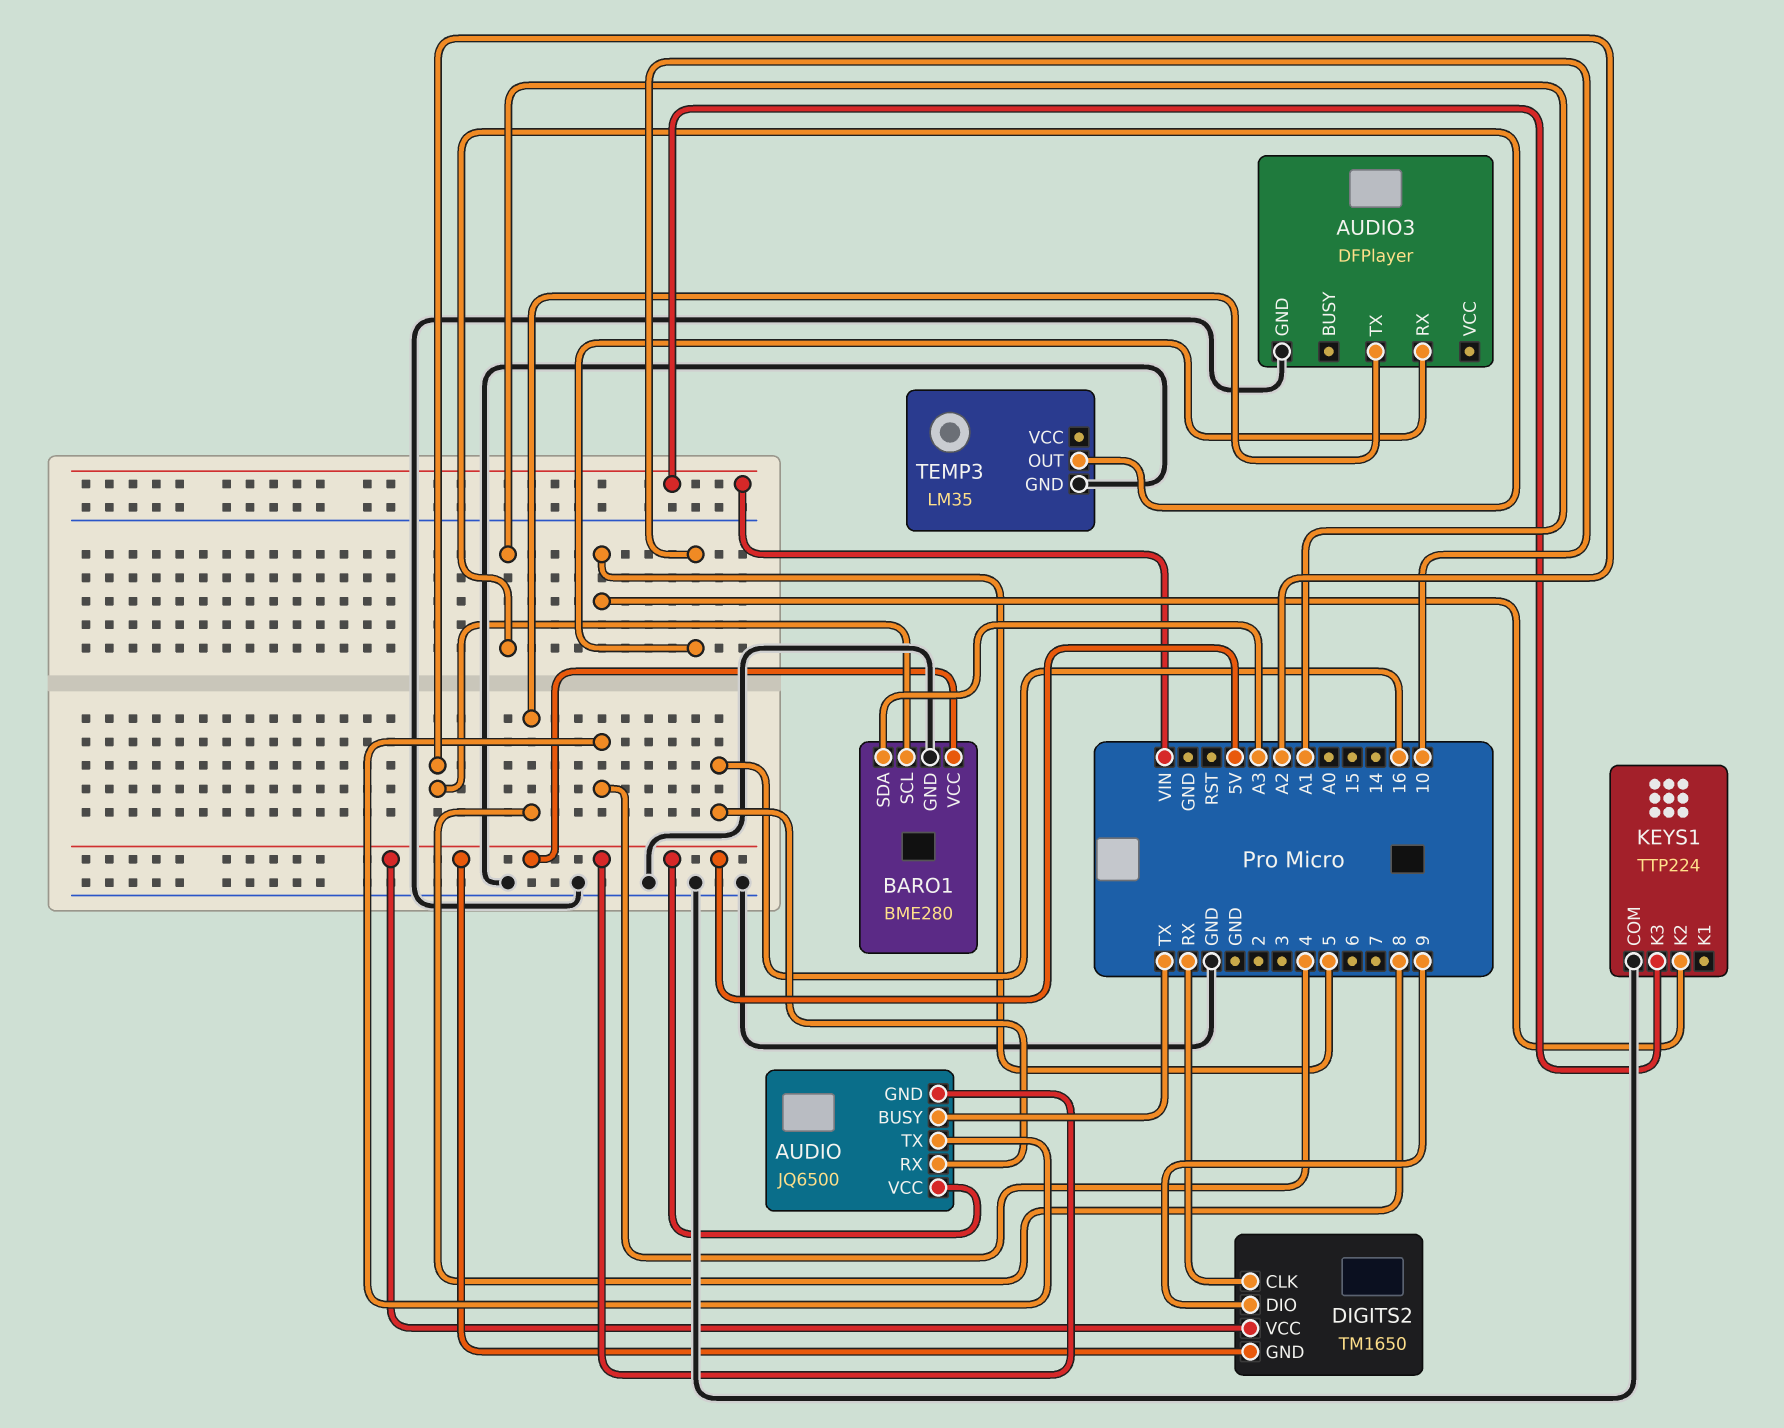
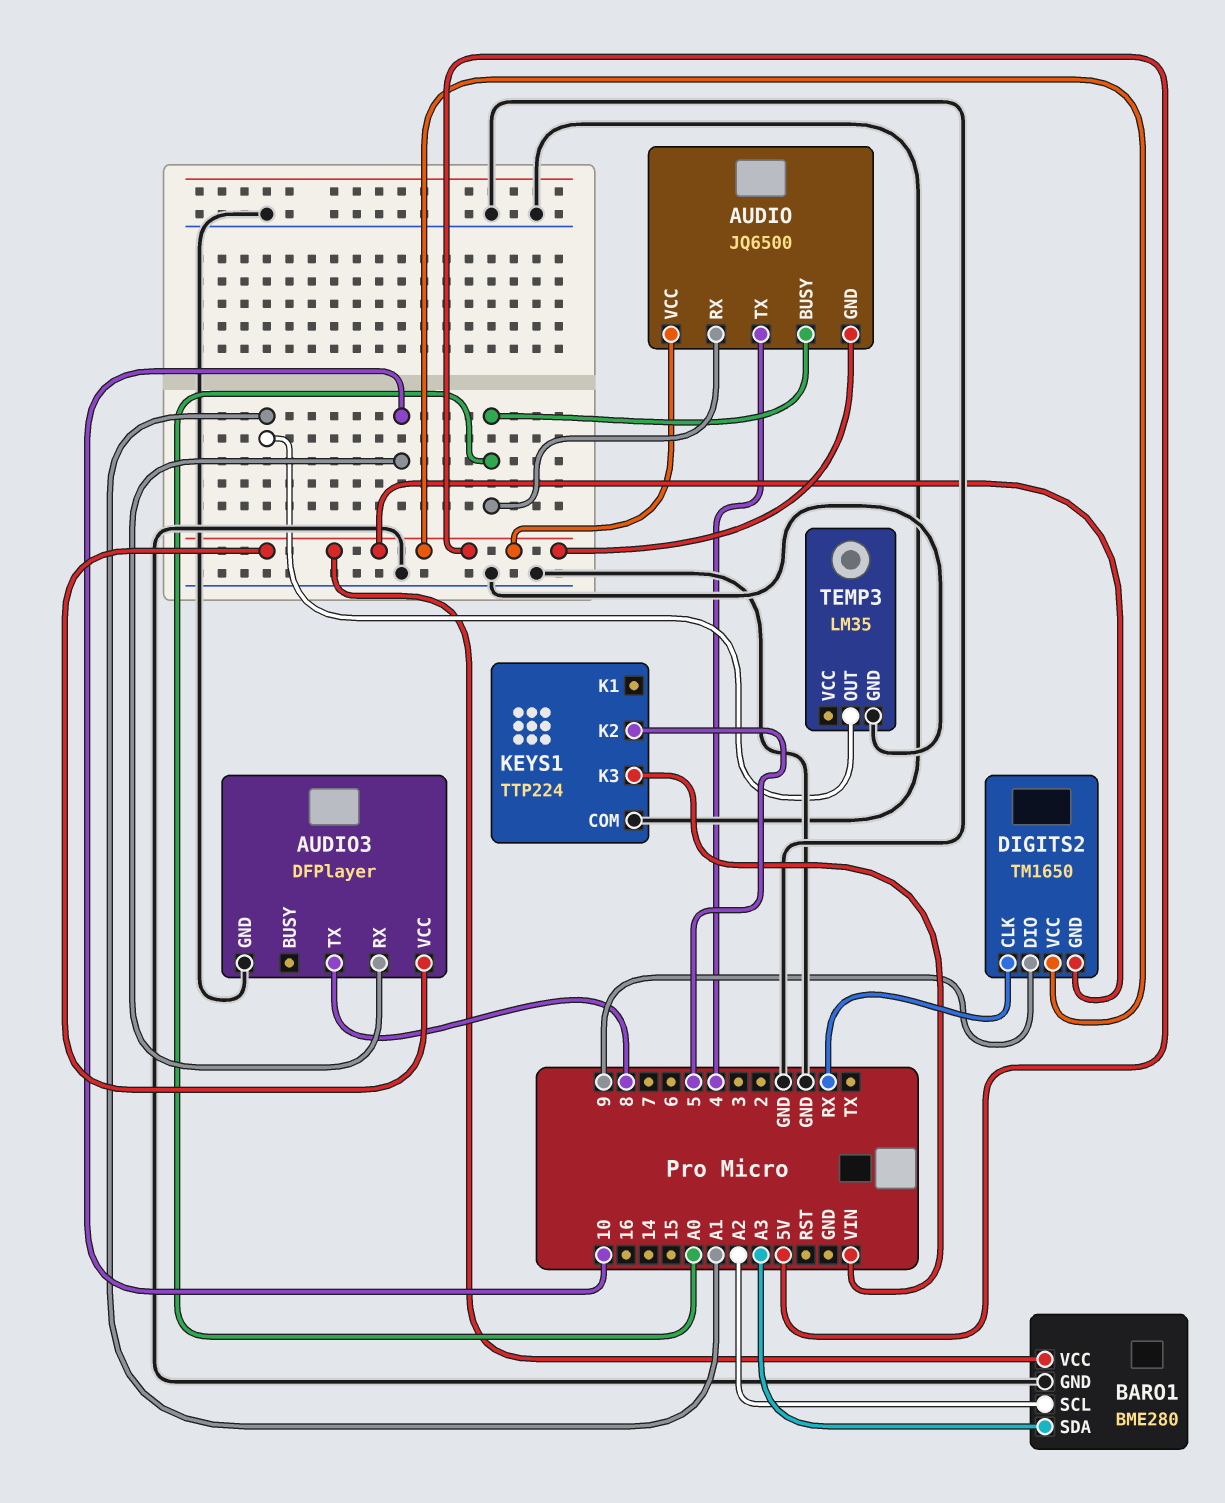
AUDIO pin BUSY: TX -> A0
AUDIO pin RX: 16 -> A0
AUDIO3 pin VCC: none -> 5V

